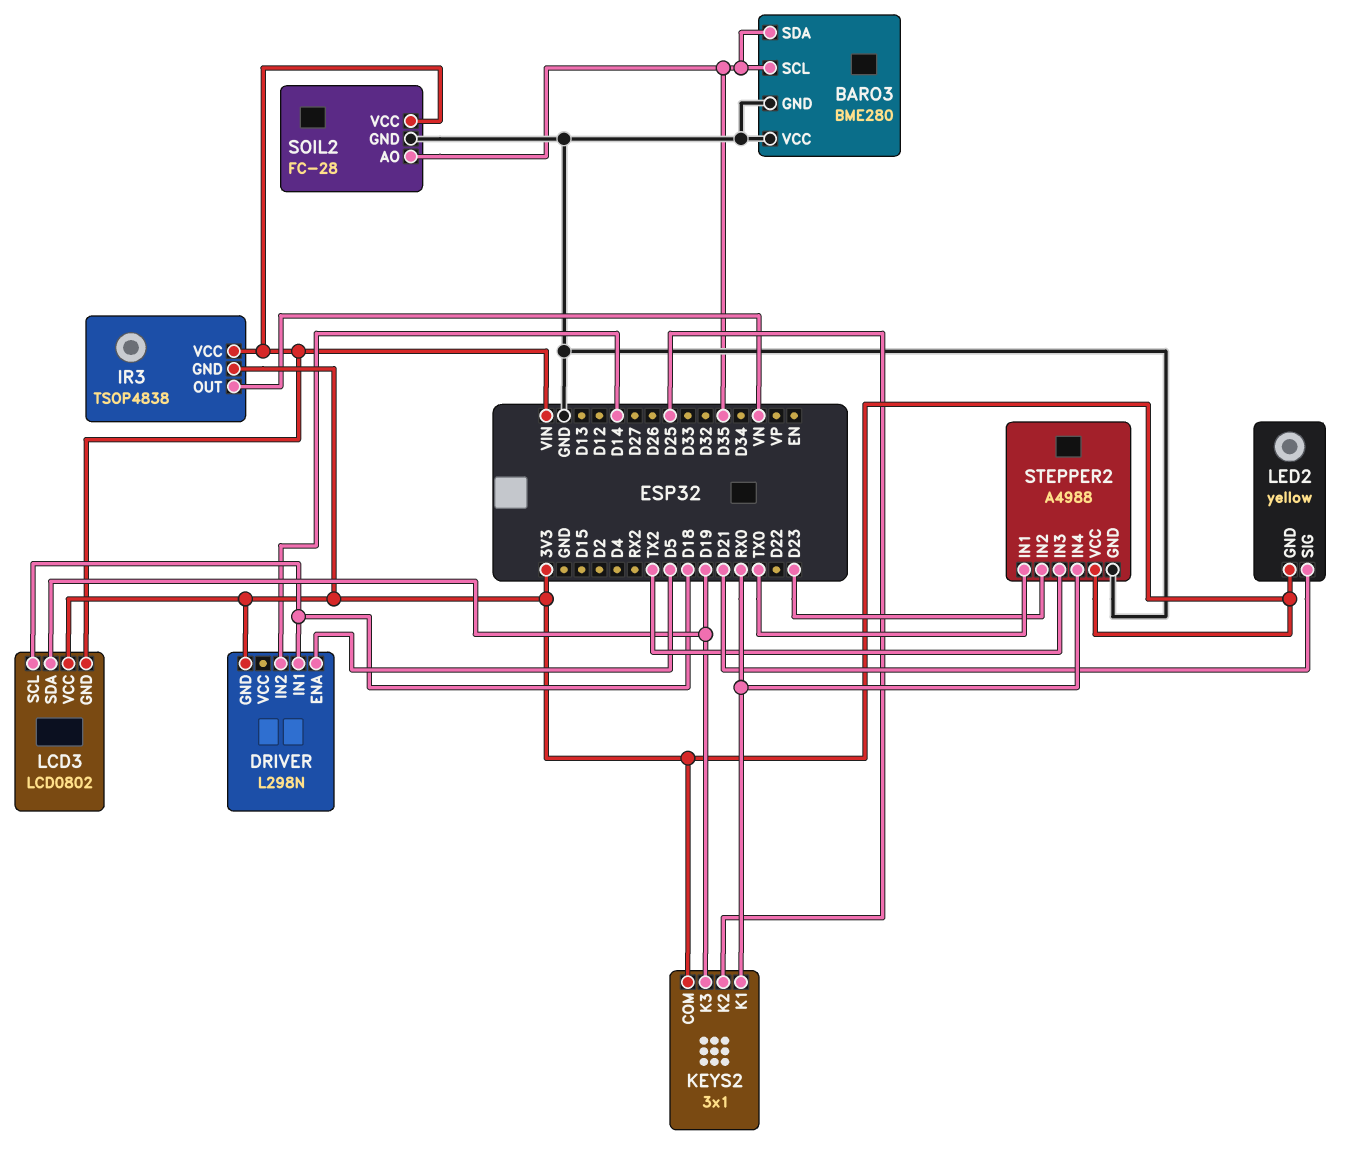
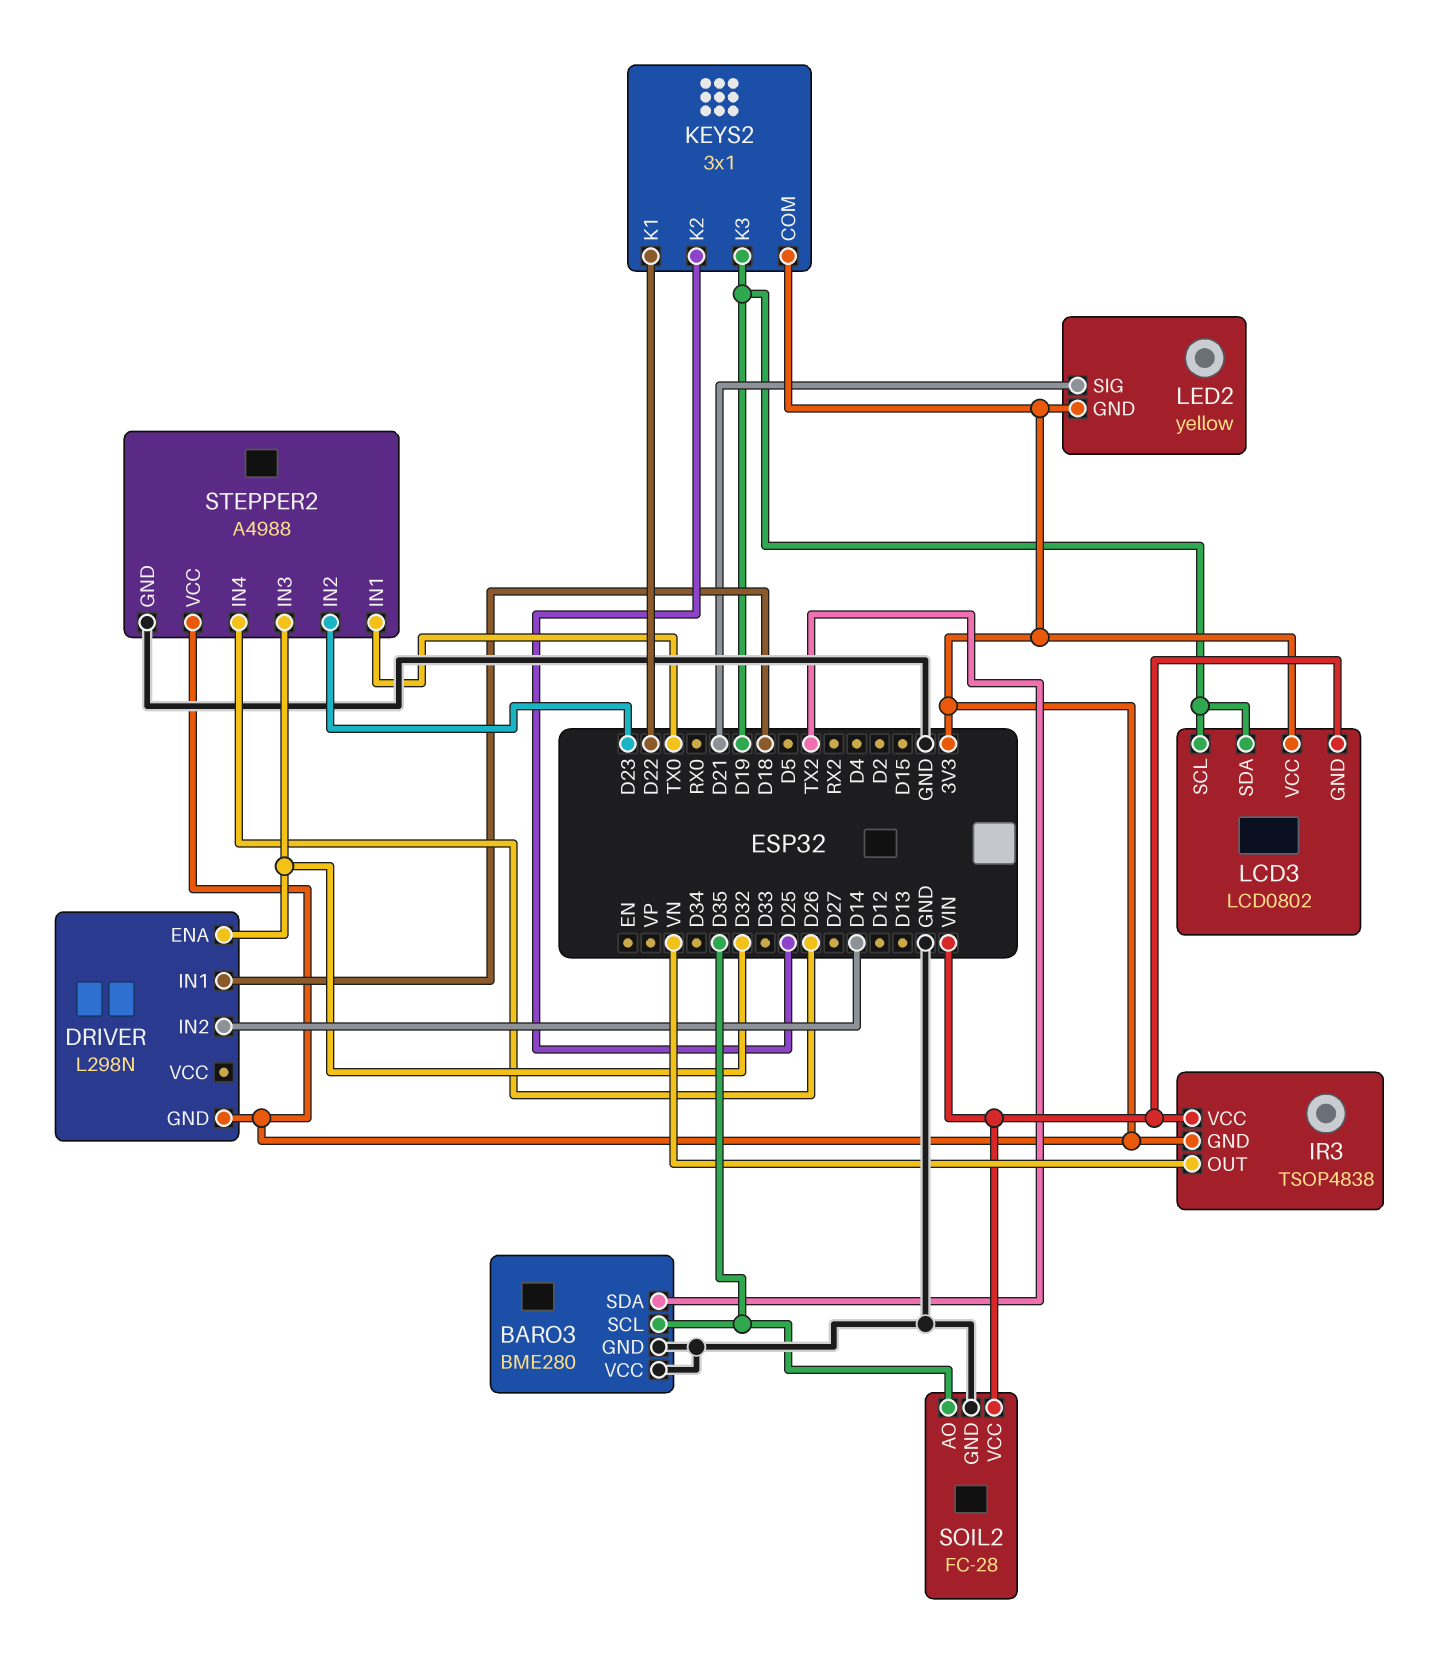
BARO3 pin SDA: D35 -> TX2
DRIVER pin ENA: D5 -> D32
KEYS2 pin K1: RX0 -> D22
LCD3 pin SCL: D18 -> D19
STEPPER2 pin IN3: TX2 -> D32
STEPPER2 pin IN4: RX0 -> D26

